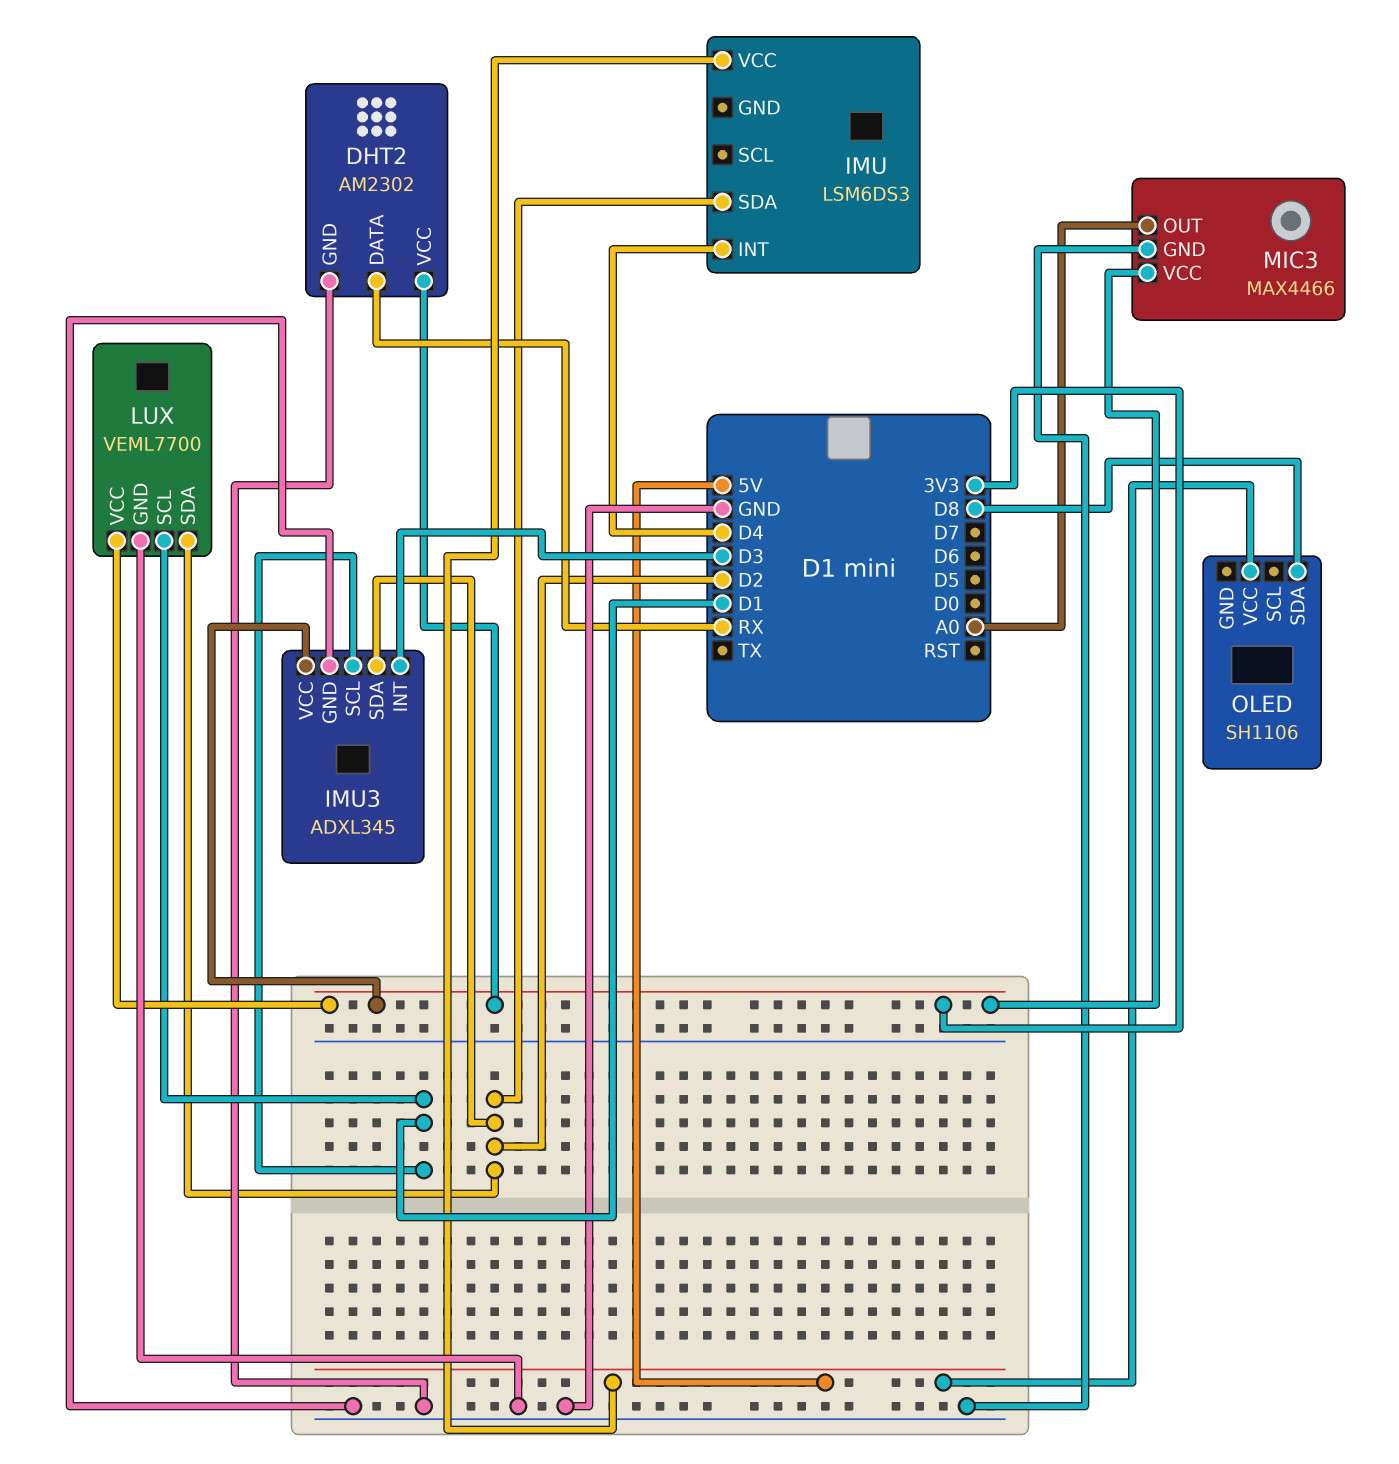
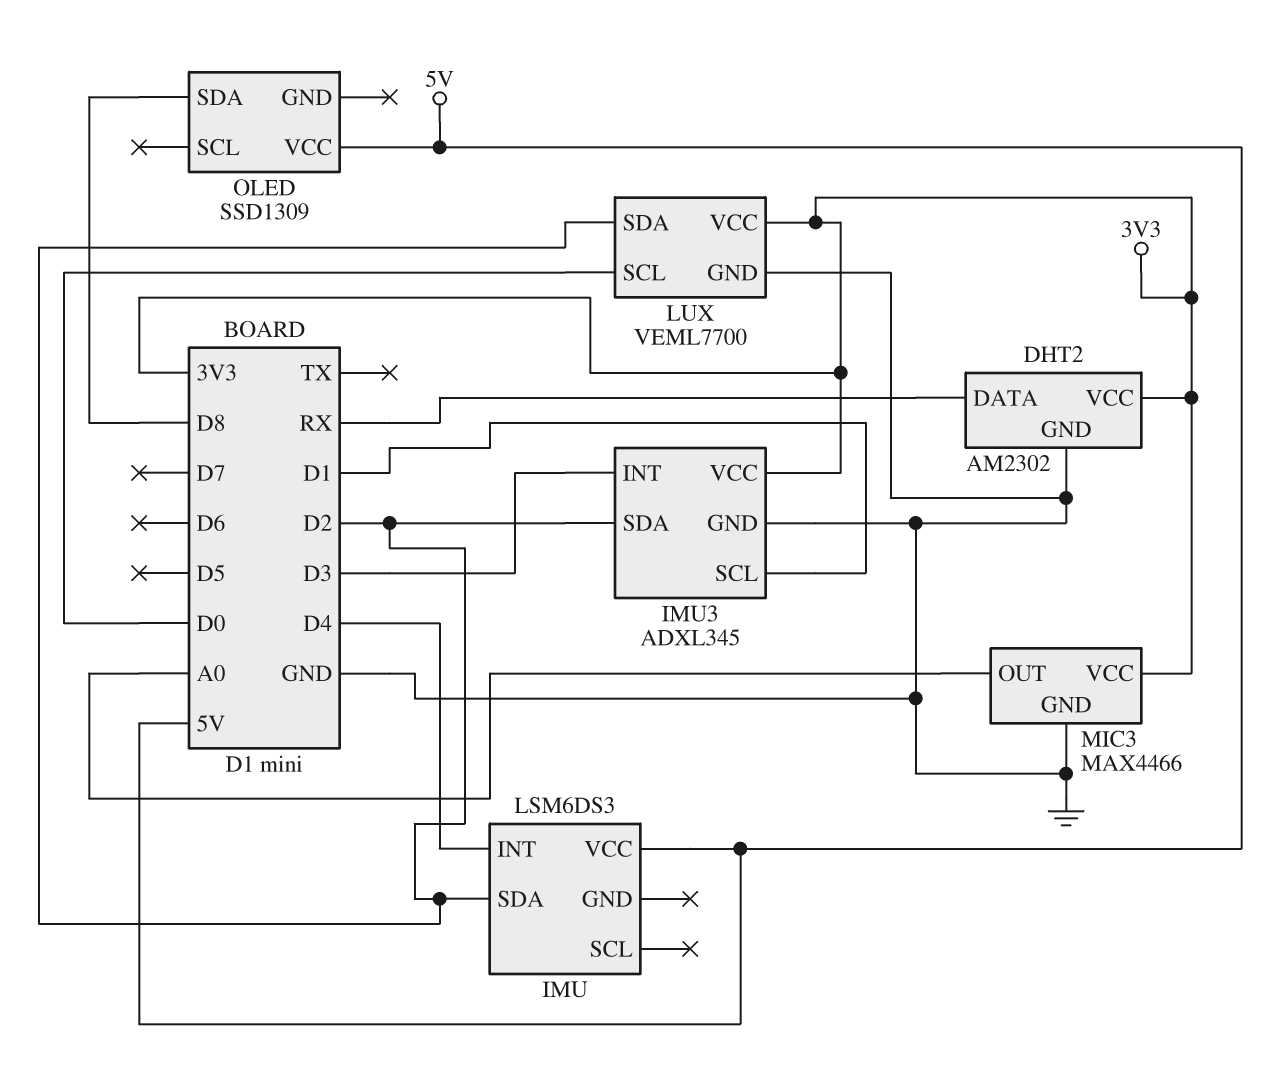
LUX pin SCL: D1 -> D0
OLED: SH1106 -> SSD1309

